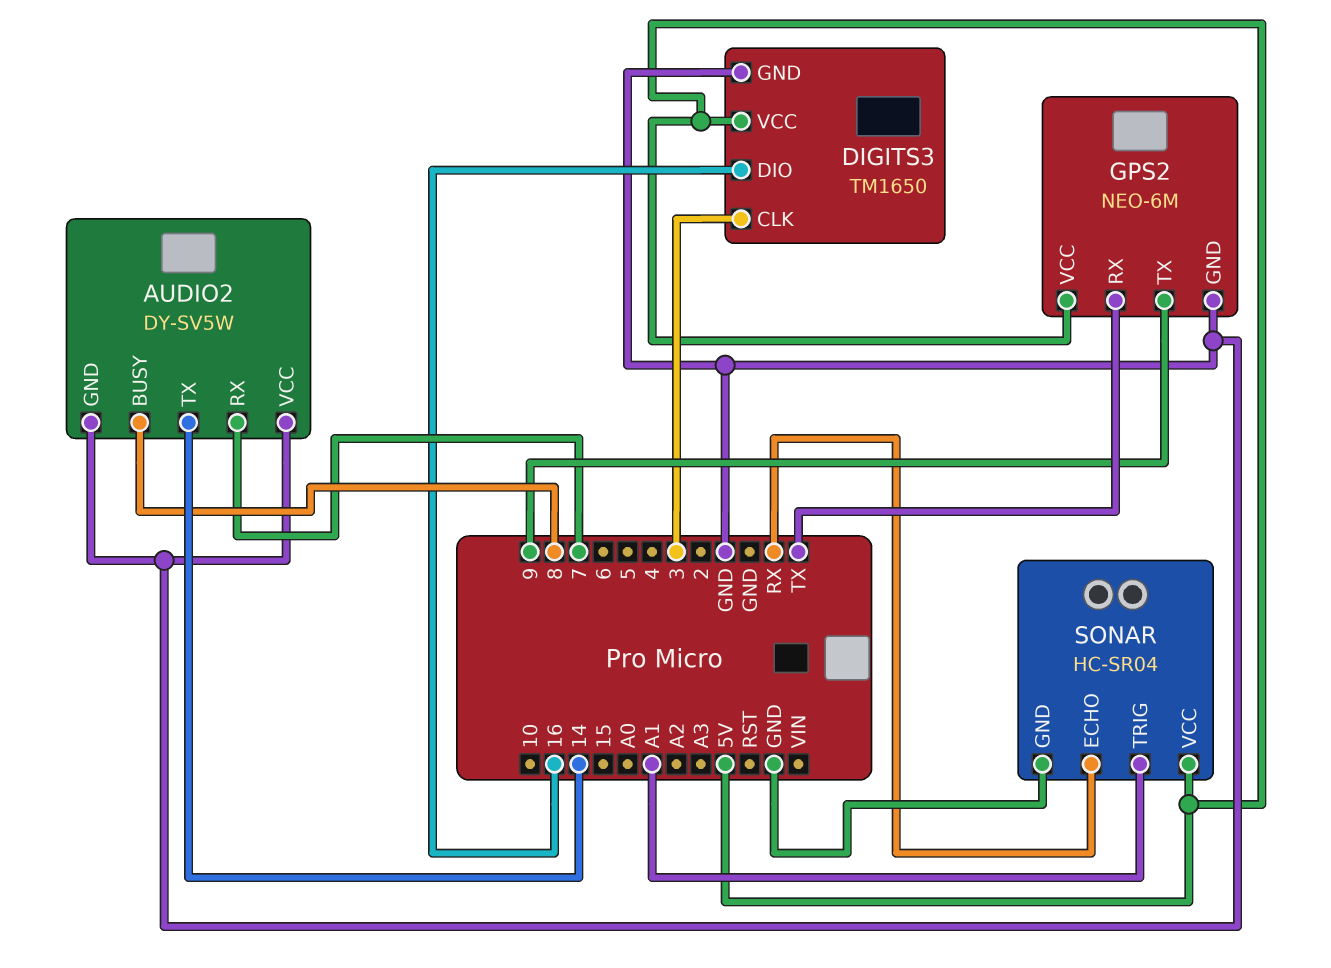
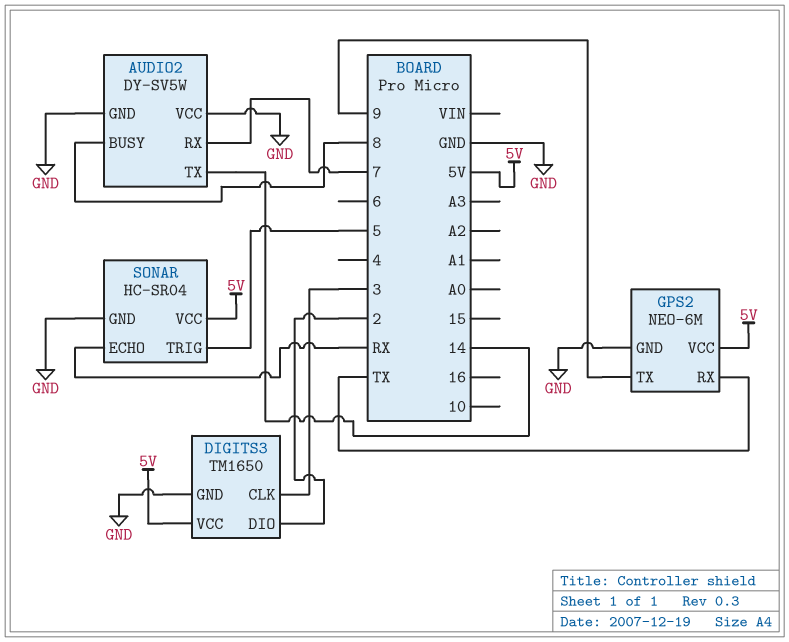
DIGITS3 pin DIO: 16 -> 2
SONAR pin TRIG: A1 -> 5

